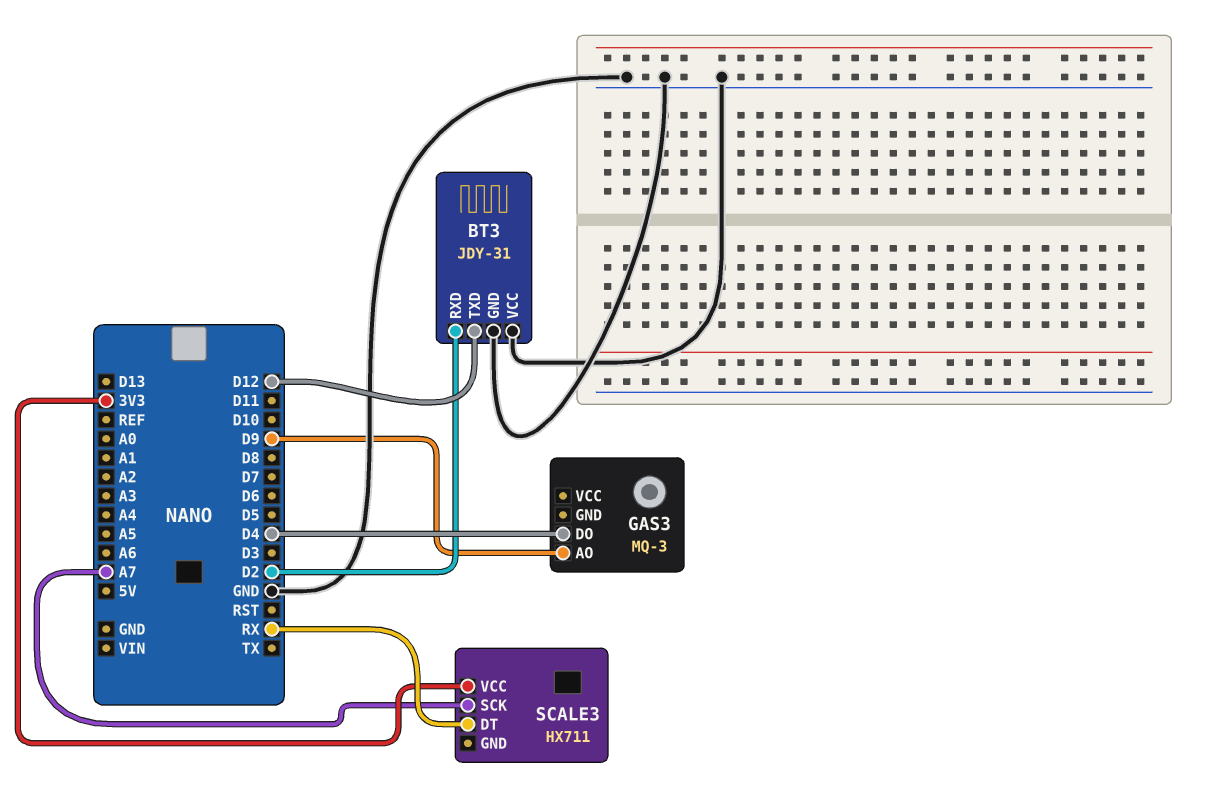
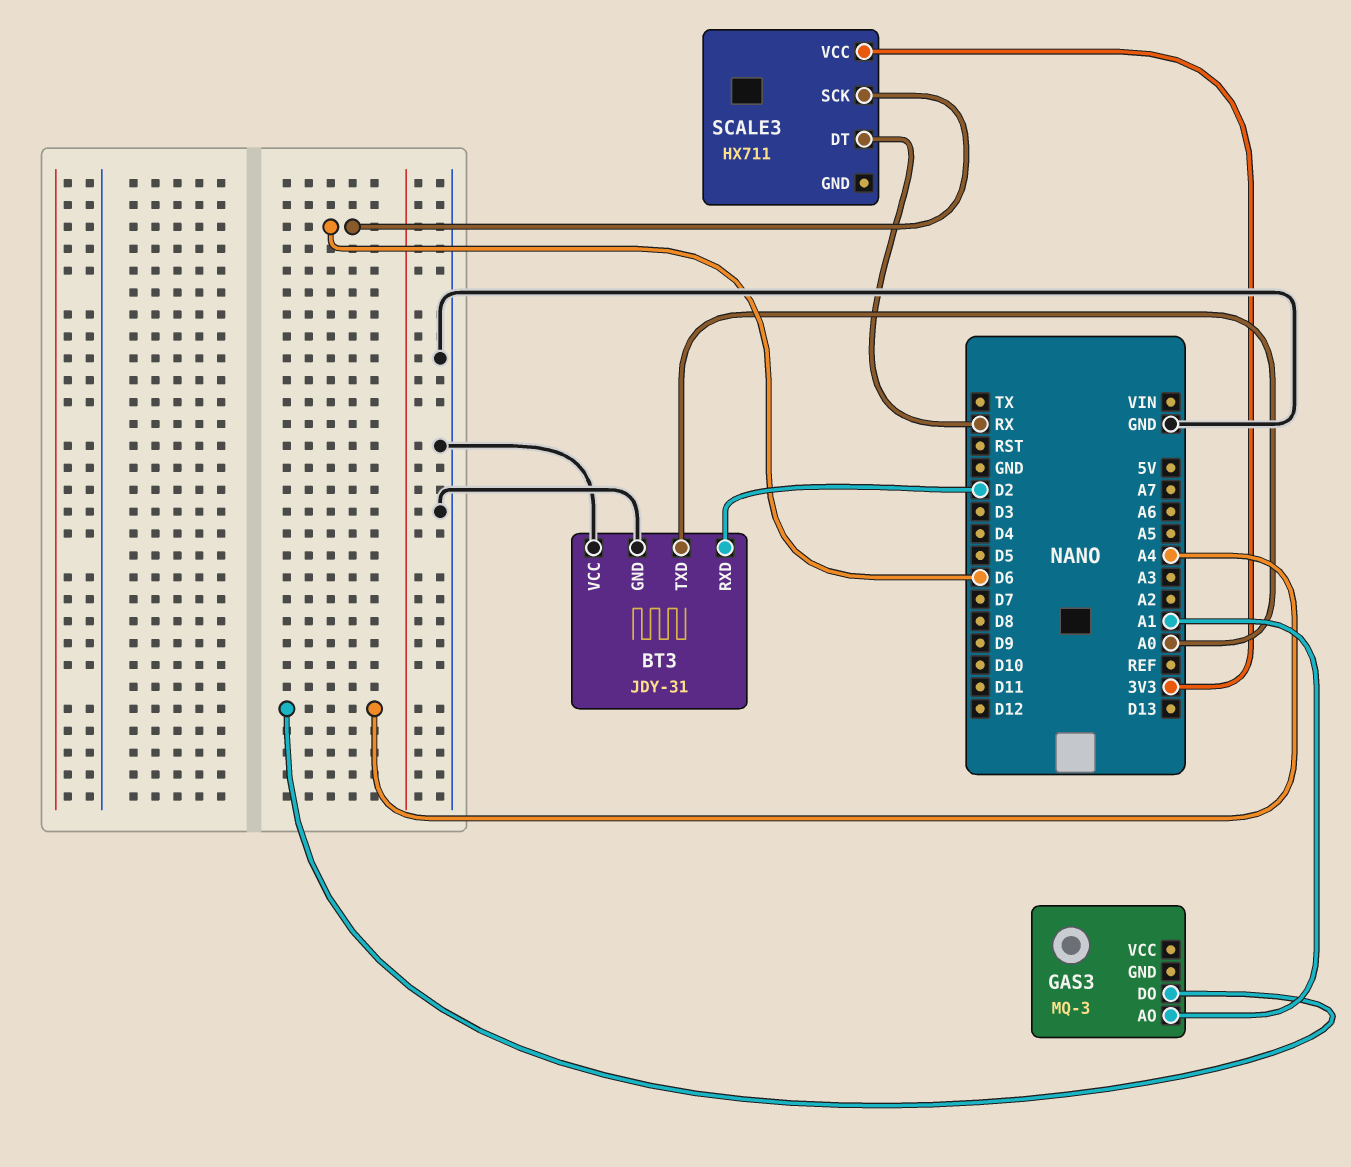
BT3 pin TXD: D12 -> A0
GAS3 pin AO: D9 -> A1
GAS3 pin DO: D4 -> A4
SCALE3 pin SCK: A7 -> D6

